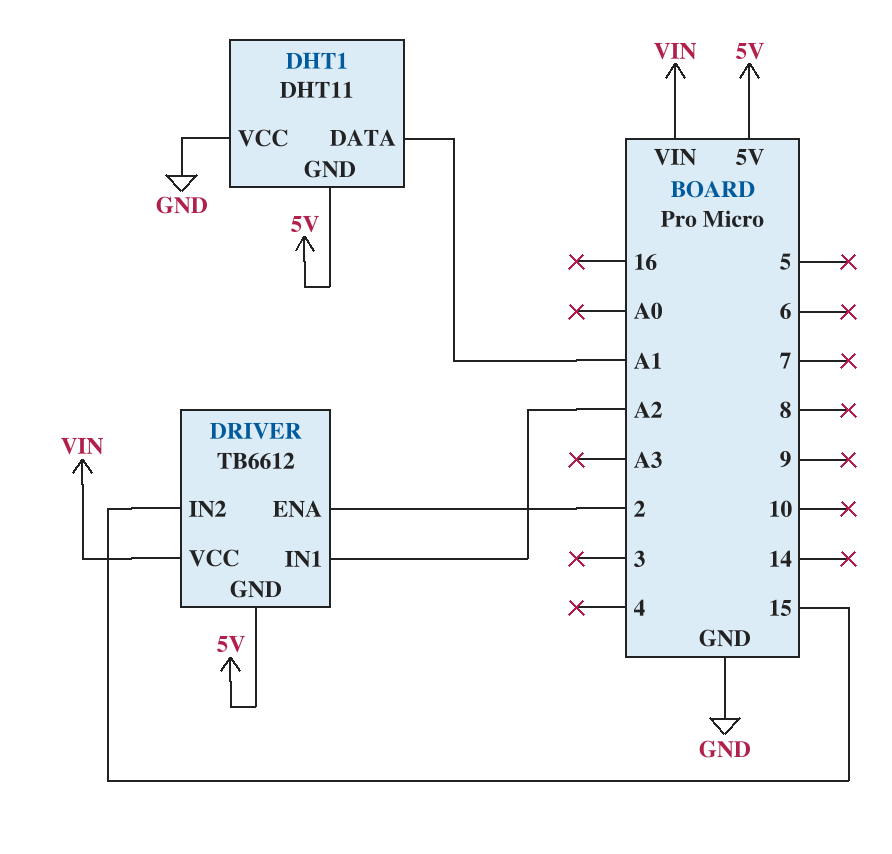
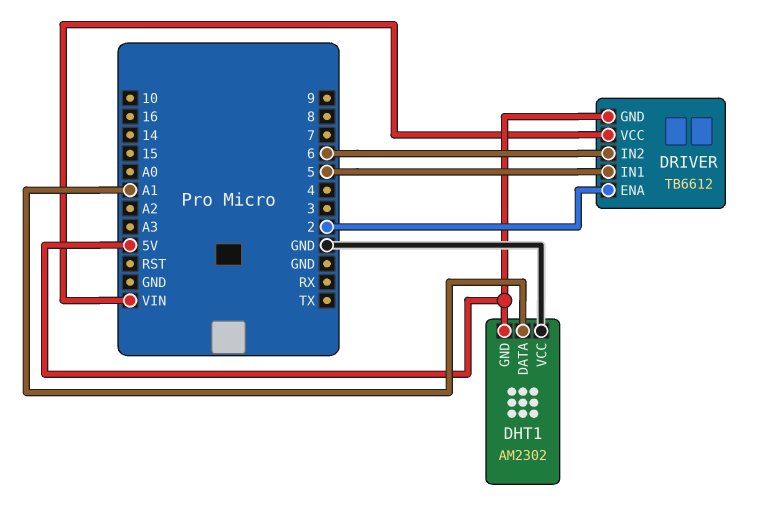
DHT1: DHT11 -> AM2302
DRIVER pin IN1: A2 -> 5
DRIVER pin IN2: 15 -> 6

